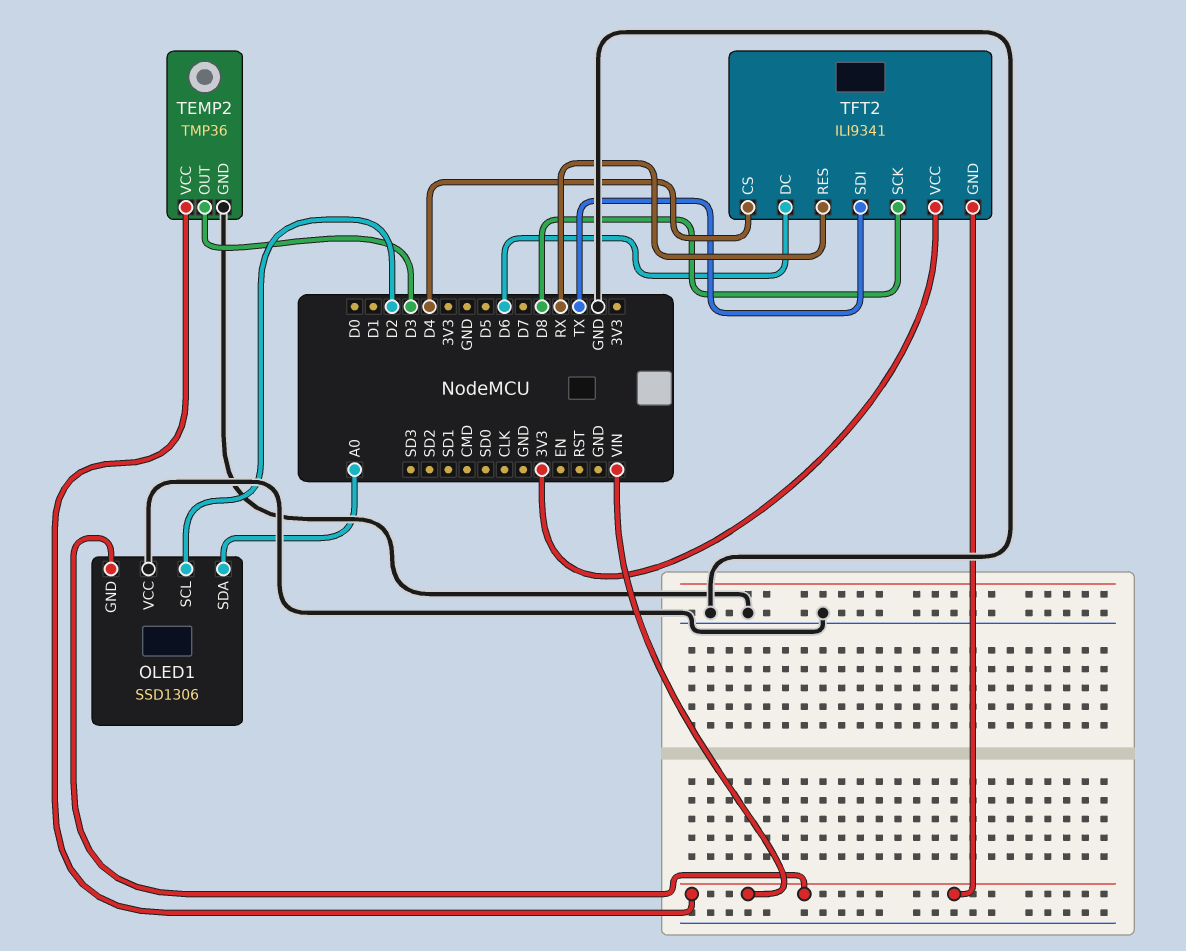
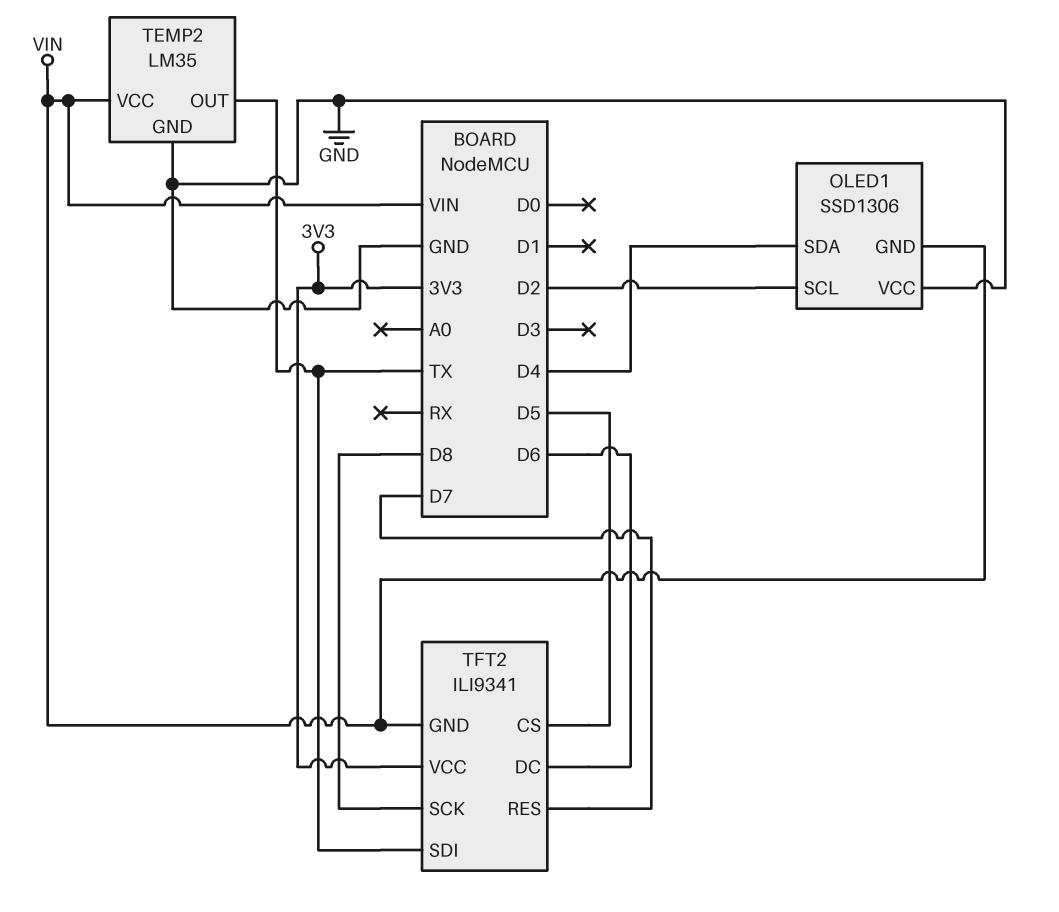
OLED1 pin SDA: A0 -> D4
TEMP2: TMP36 -> LM35
TEMP2 pin OUT: D3 -> TX
TFT2 pin CS: D4 -> D5
TFT2 pin RES: RX -> D7

